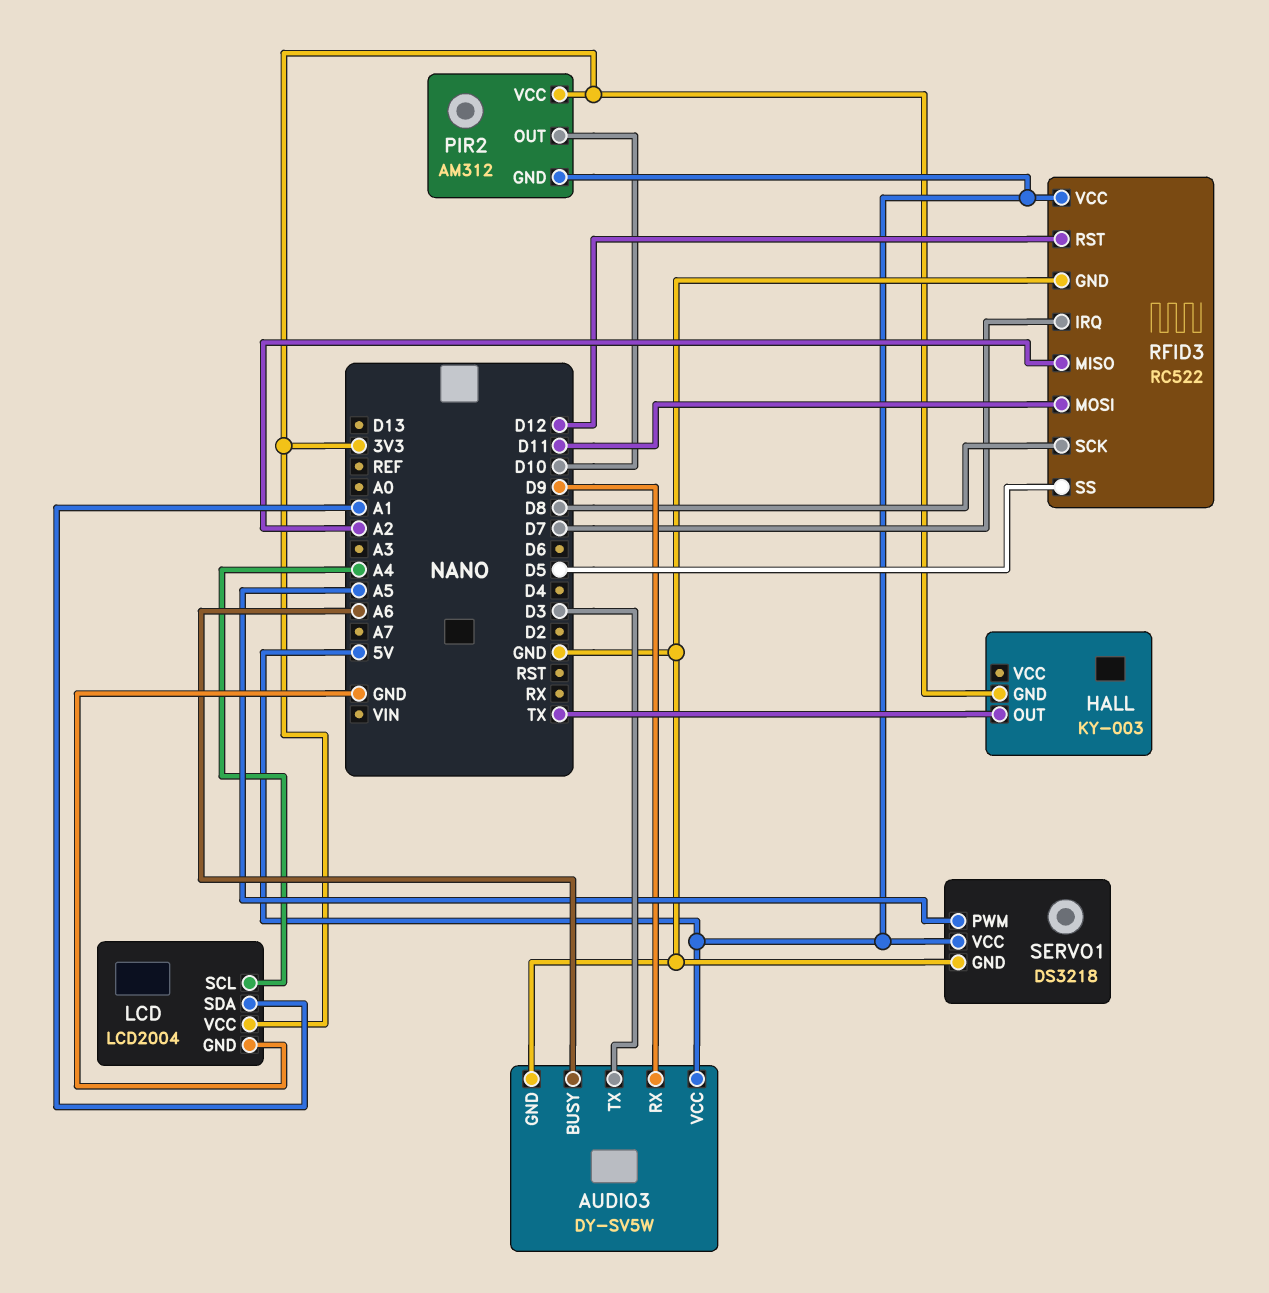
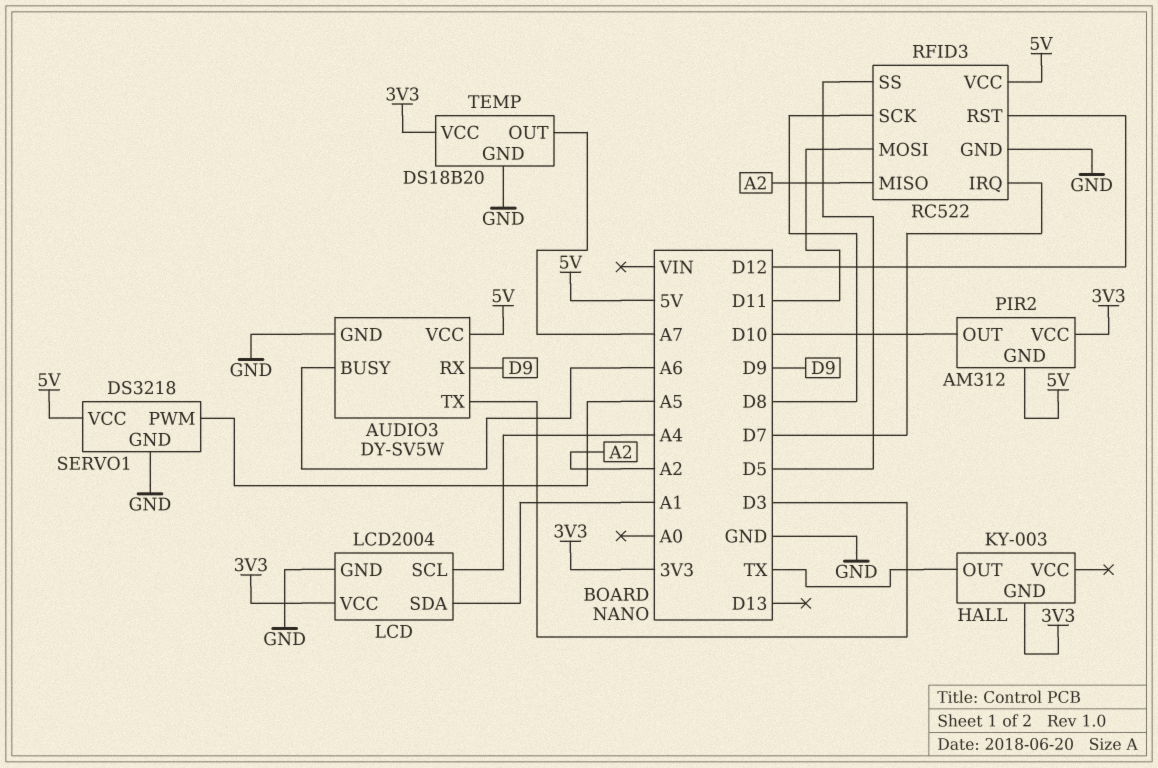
TEMP: none -> DS18B20
TEMP pin GND: none -> GND
TEMP pin OUT: none -> A7
TEMP pin VCC: none -> 3V3

